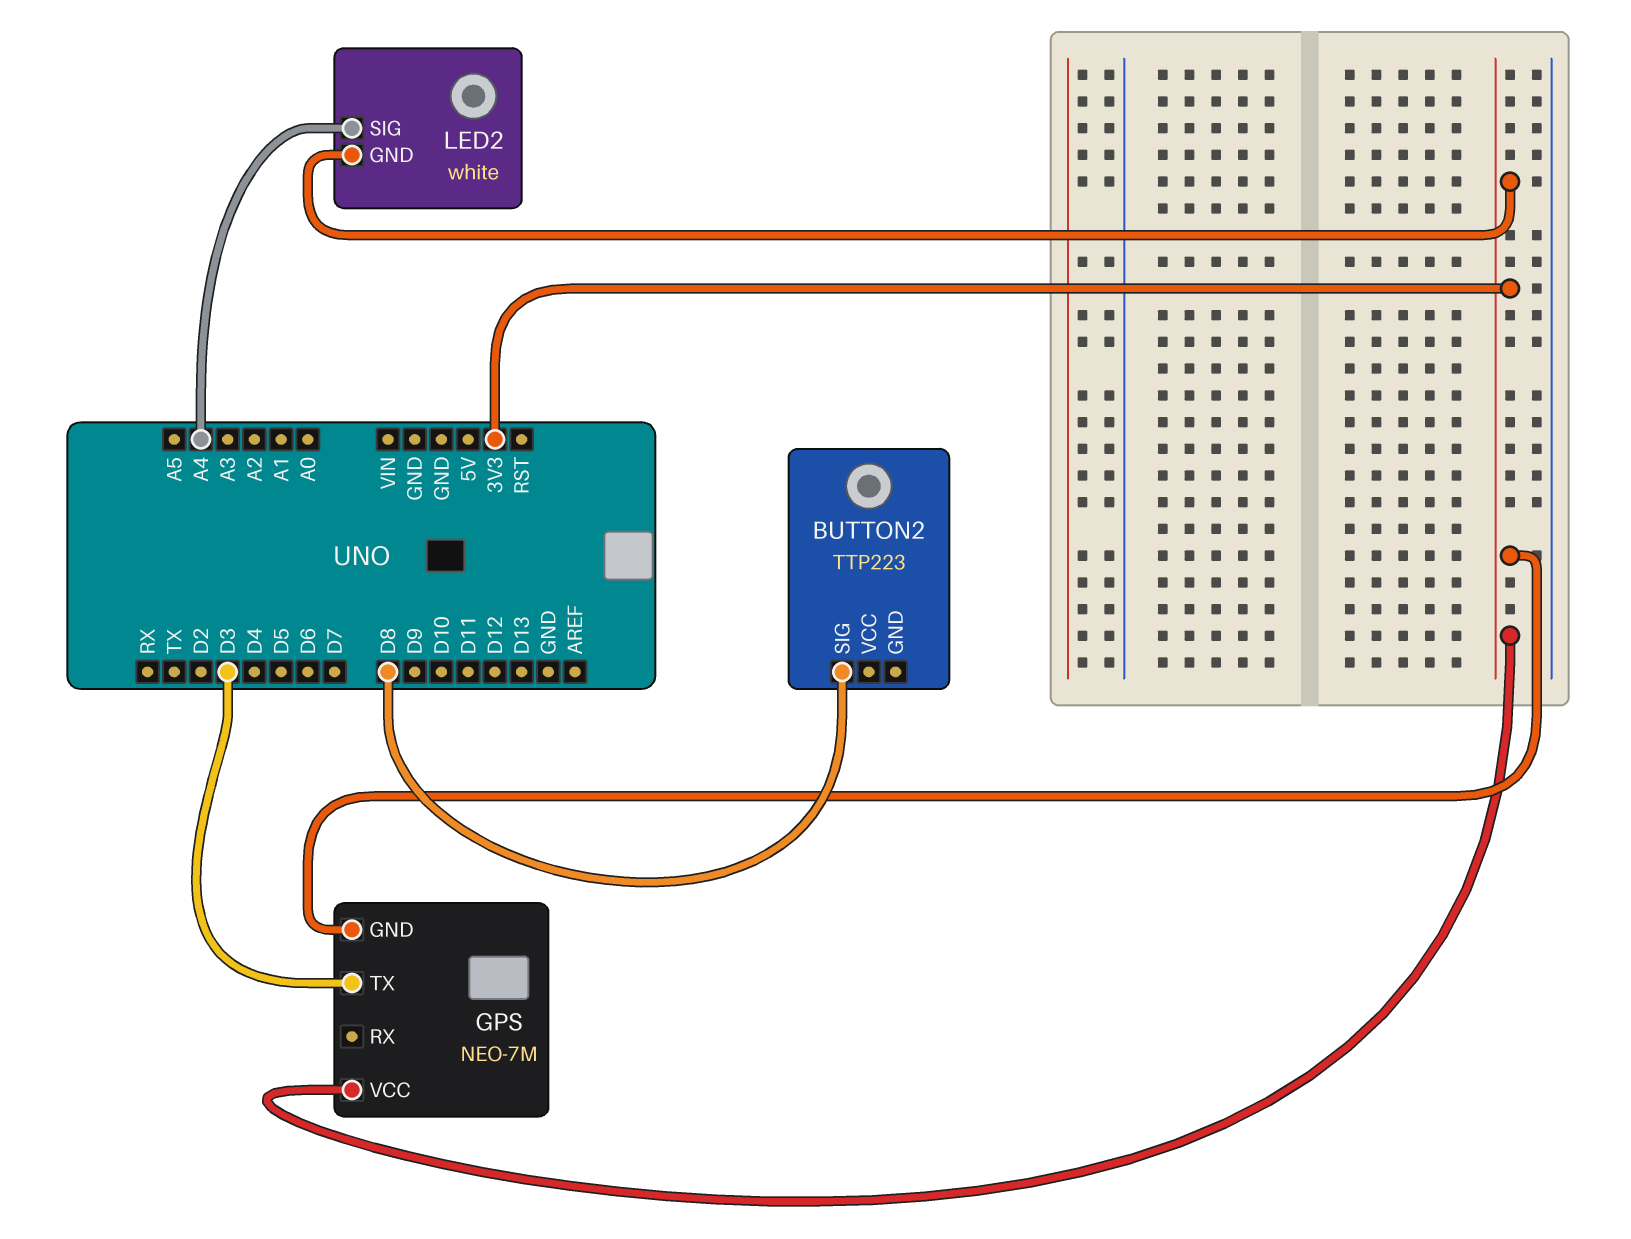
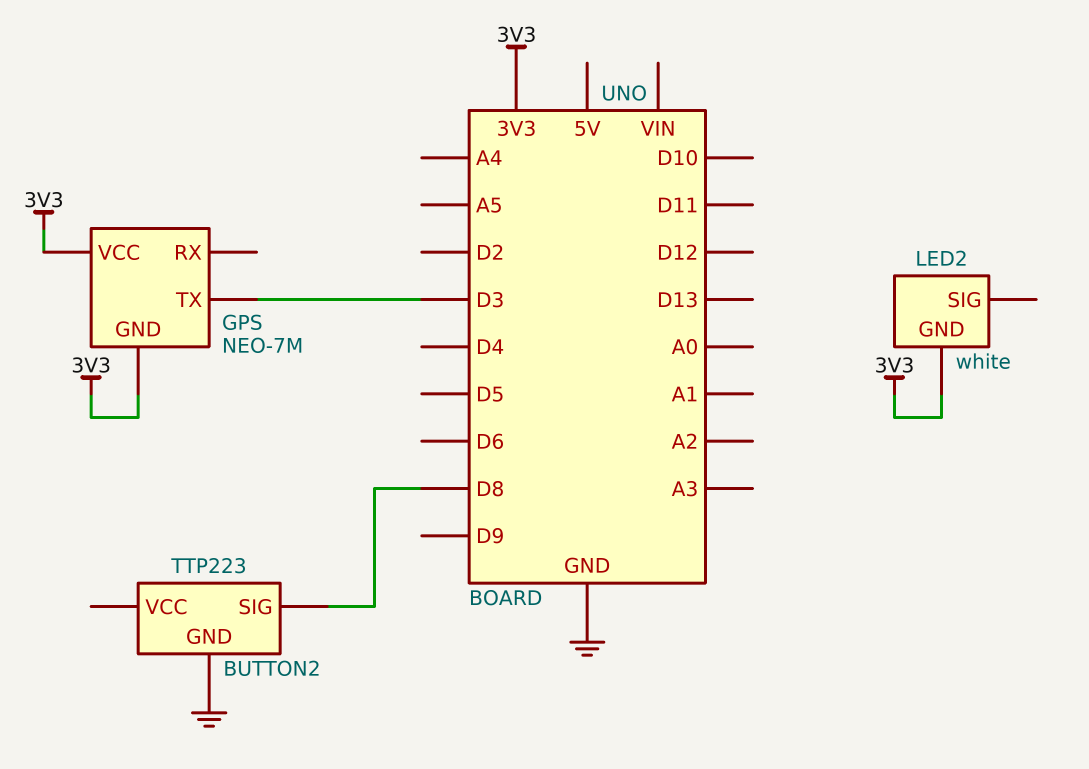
BUTTON2 pin GND: none -> GND
LED2 pin SIG: A4 -> none

